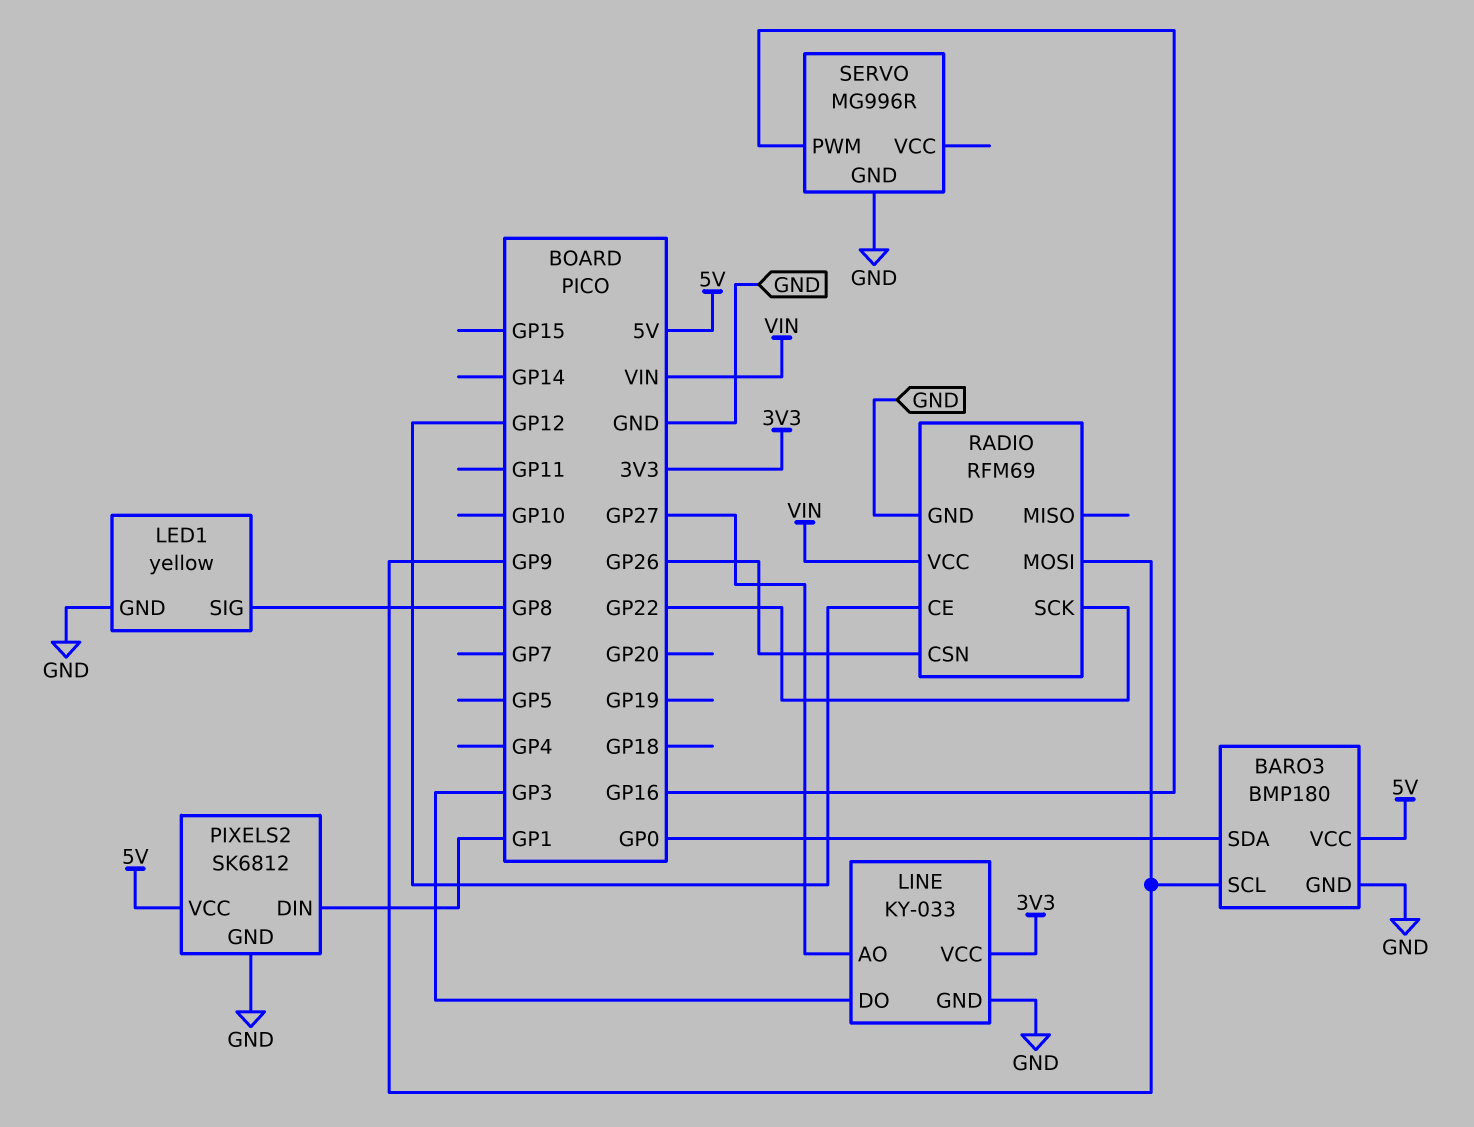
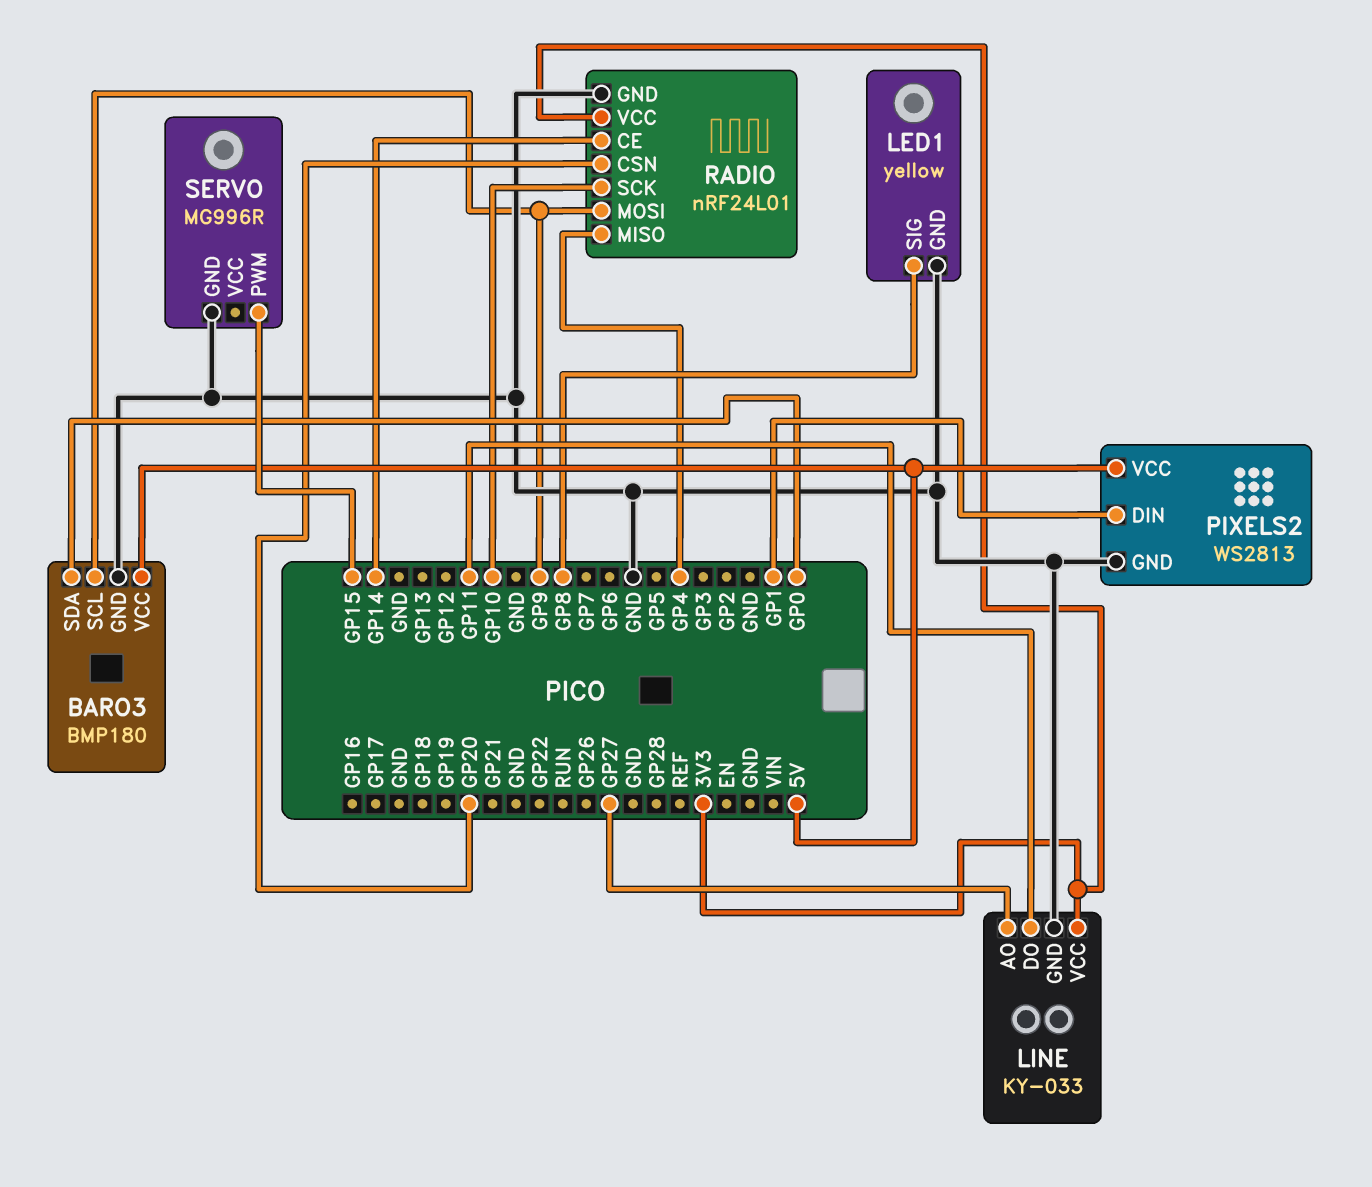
LINE pin DO: GP3 -> GP11
PIXELS2: SK6812 -> WS2813
RADIO: RFM69 -> nRF24L01
RADIO pin CE: GP12 -> GP14
RADIO pin CSN: GP26 -> GP20
RADIO pin MISO: none -> GP4
RADIO pin SCK: GP22 -> GP10
RADIO pin VCC: VIN -> 3V3
SERVO pin PWM: GP16 -> GP15

